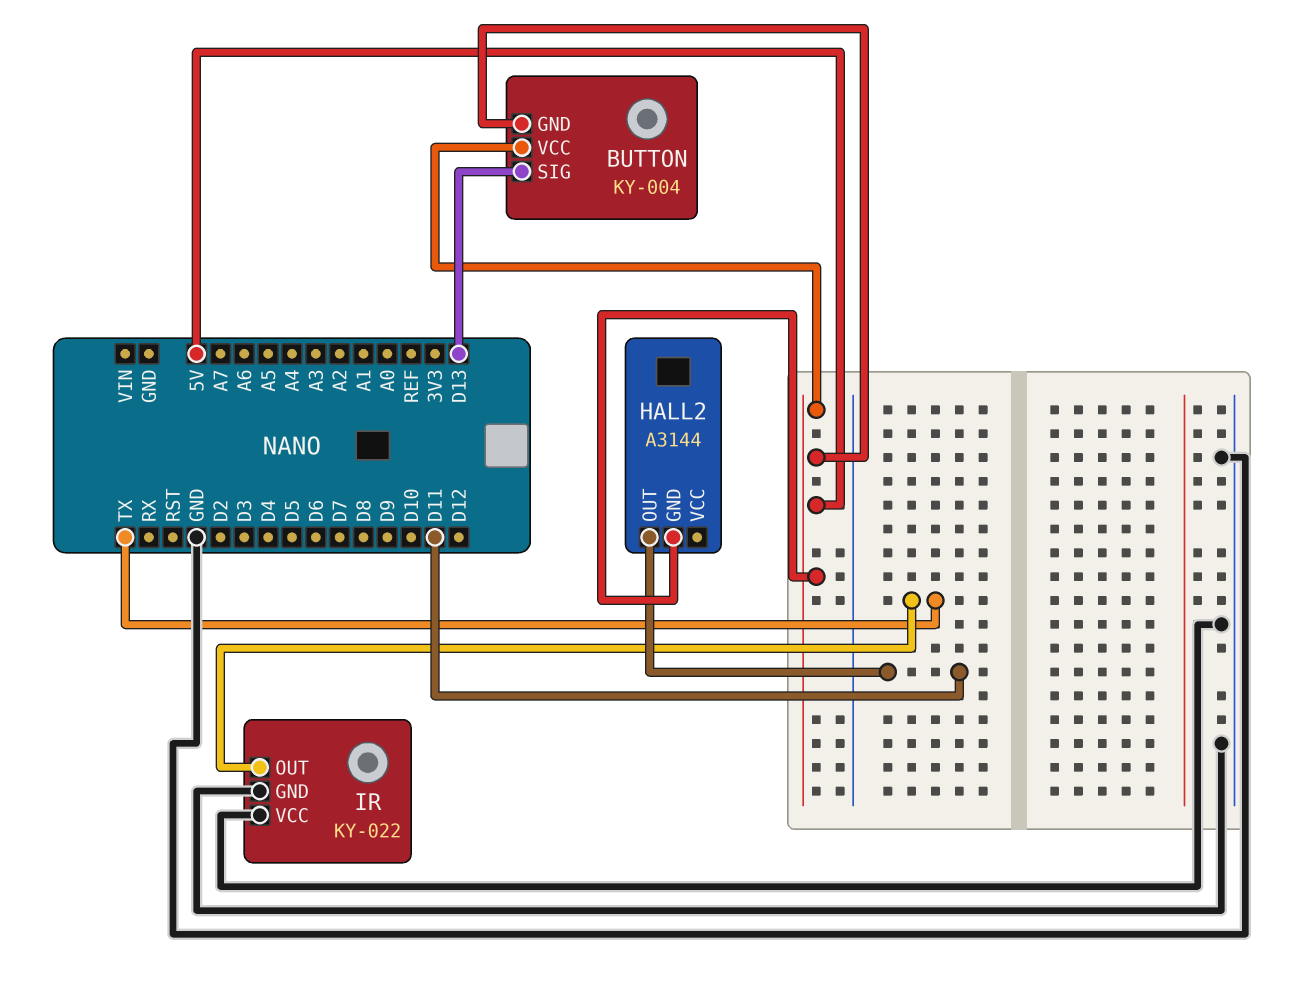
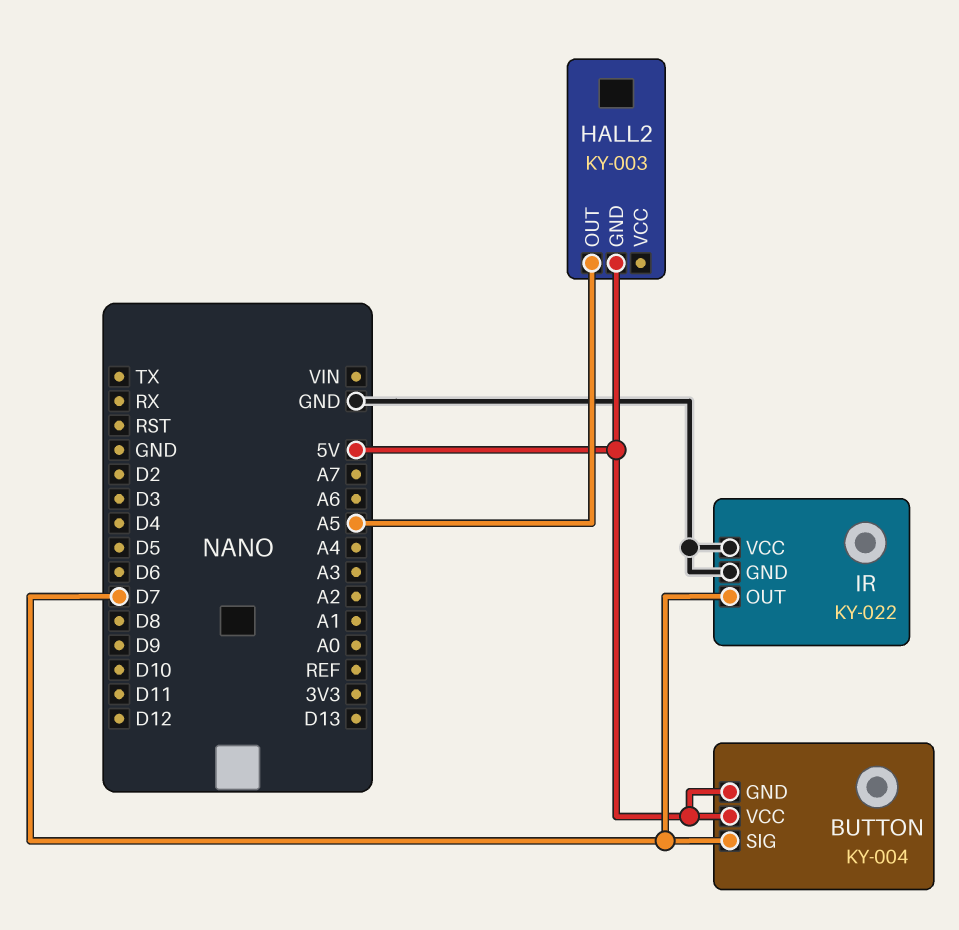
BUTTON pin SIG: D13 -> D7
HALL2: A3144 -> KY-003
HALL2 pin OUT: D11 -> A5
IR pin OUT: TX -> D7

